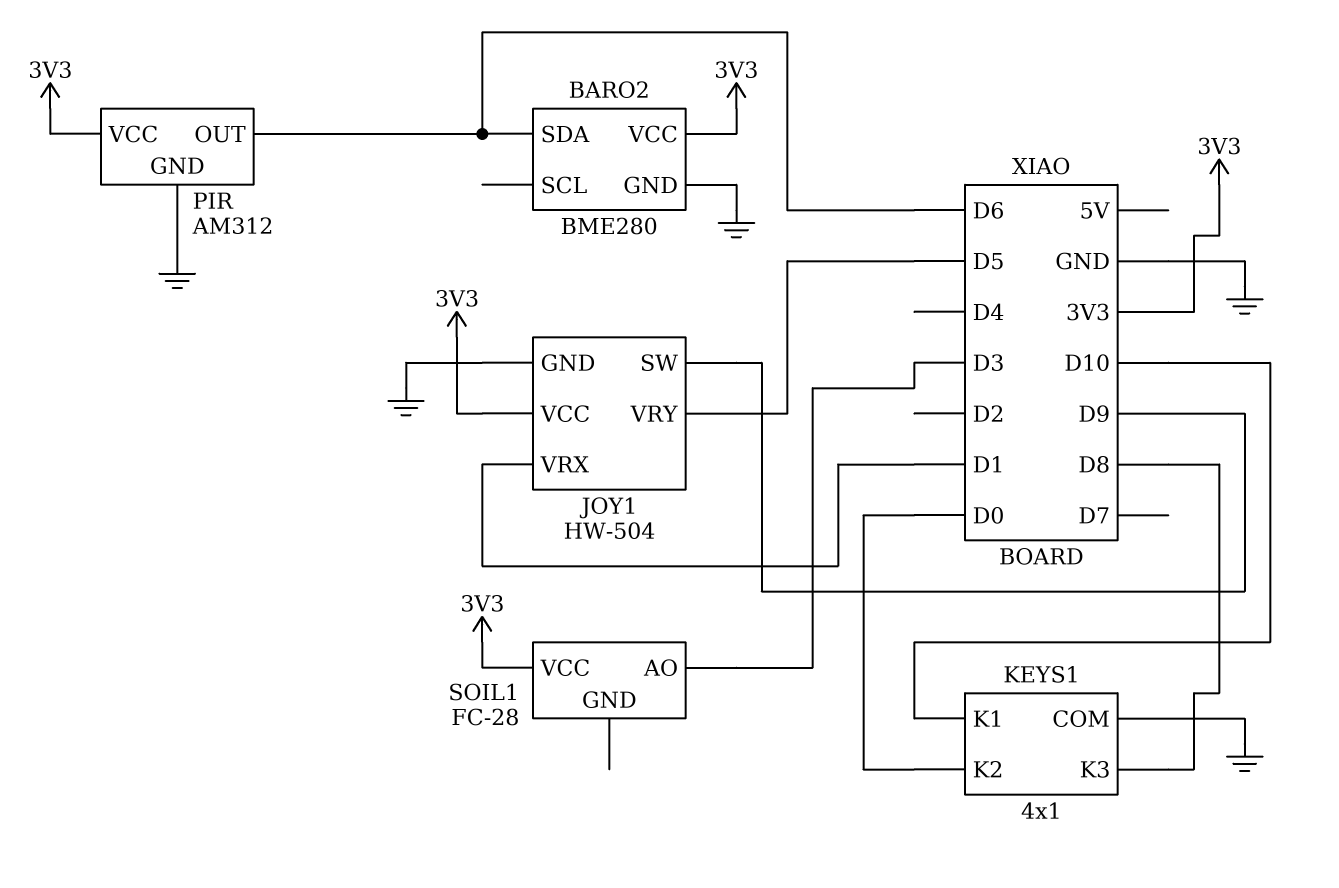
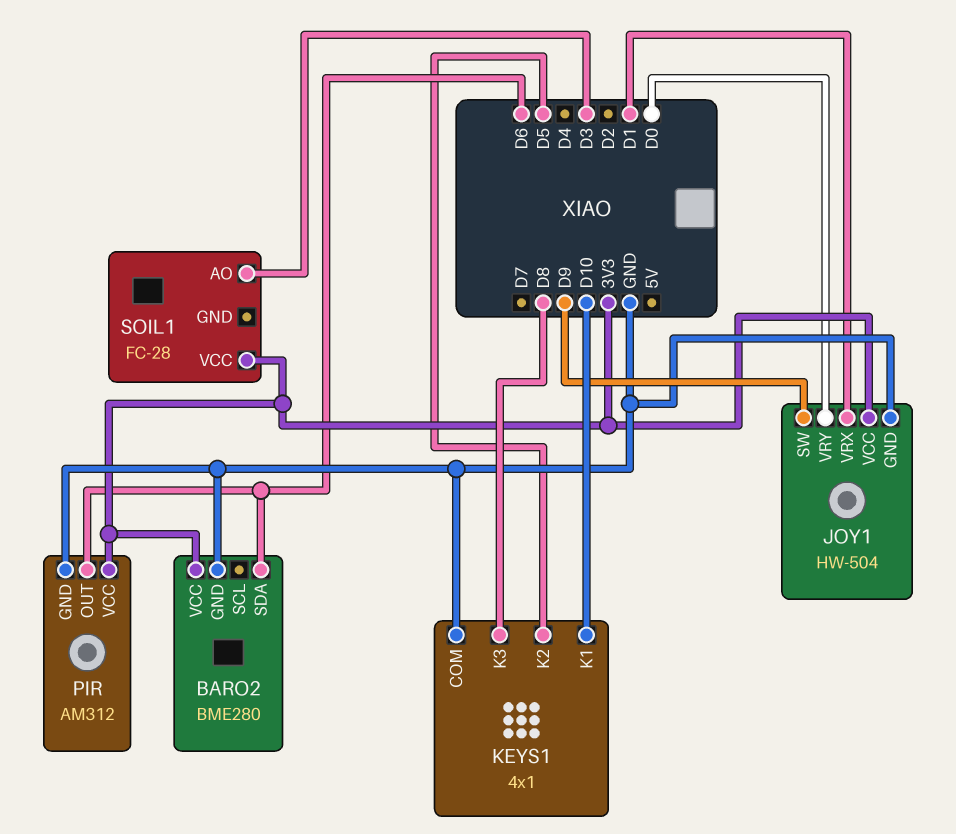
JOY1 pin VRY: D5 -> D0
KEYS1 pin K2: D0 -> D5

